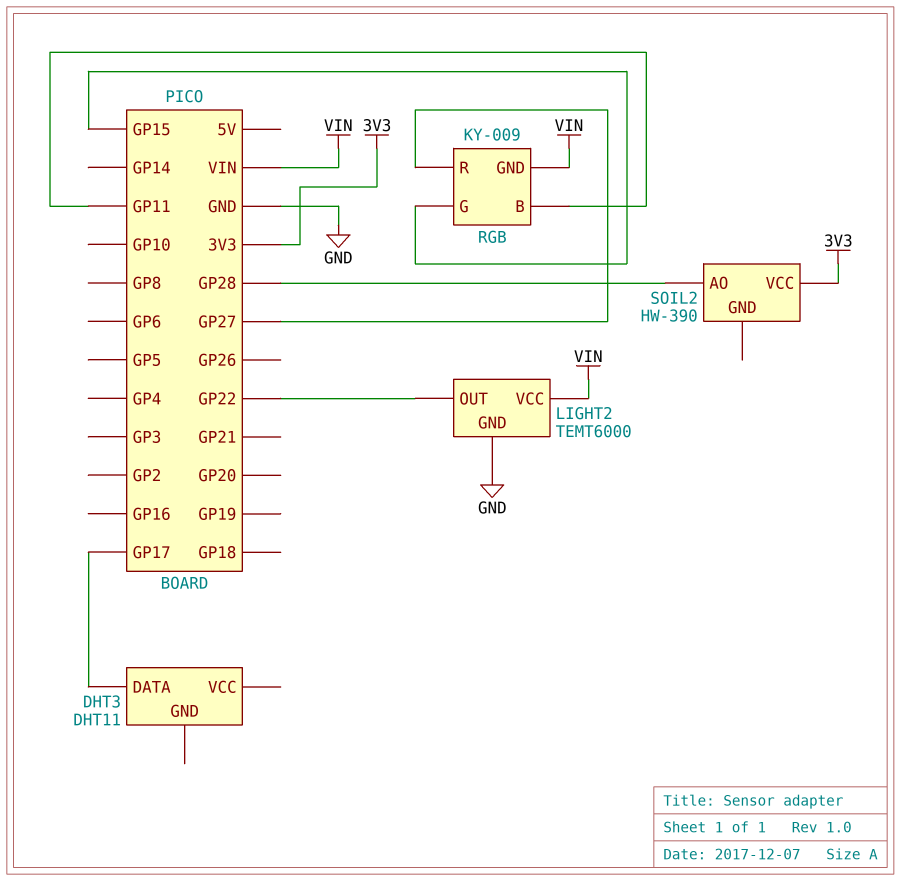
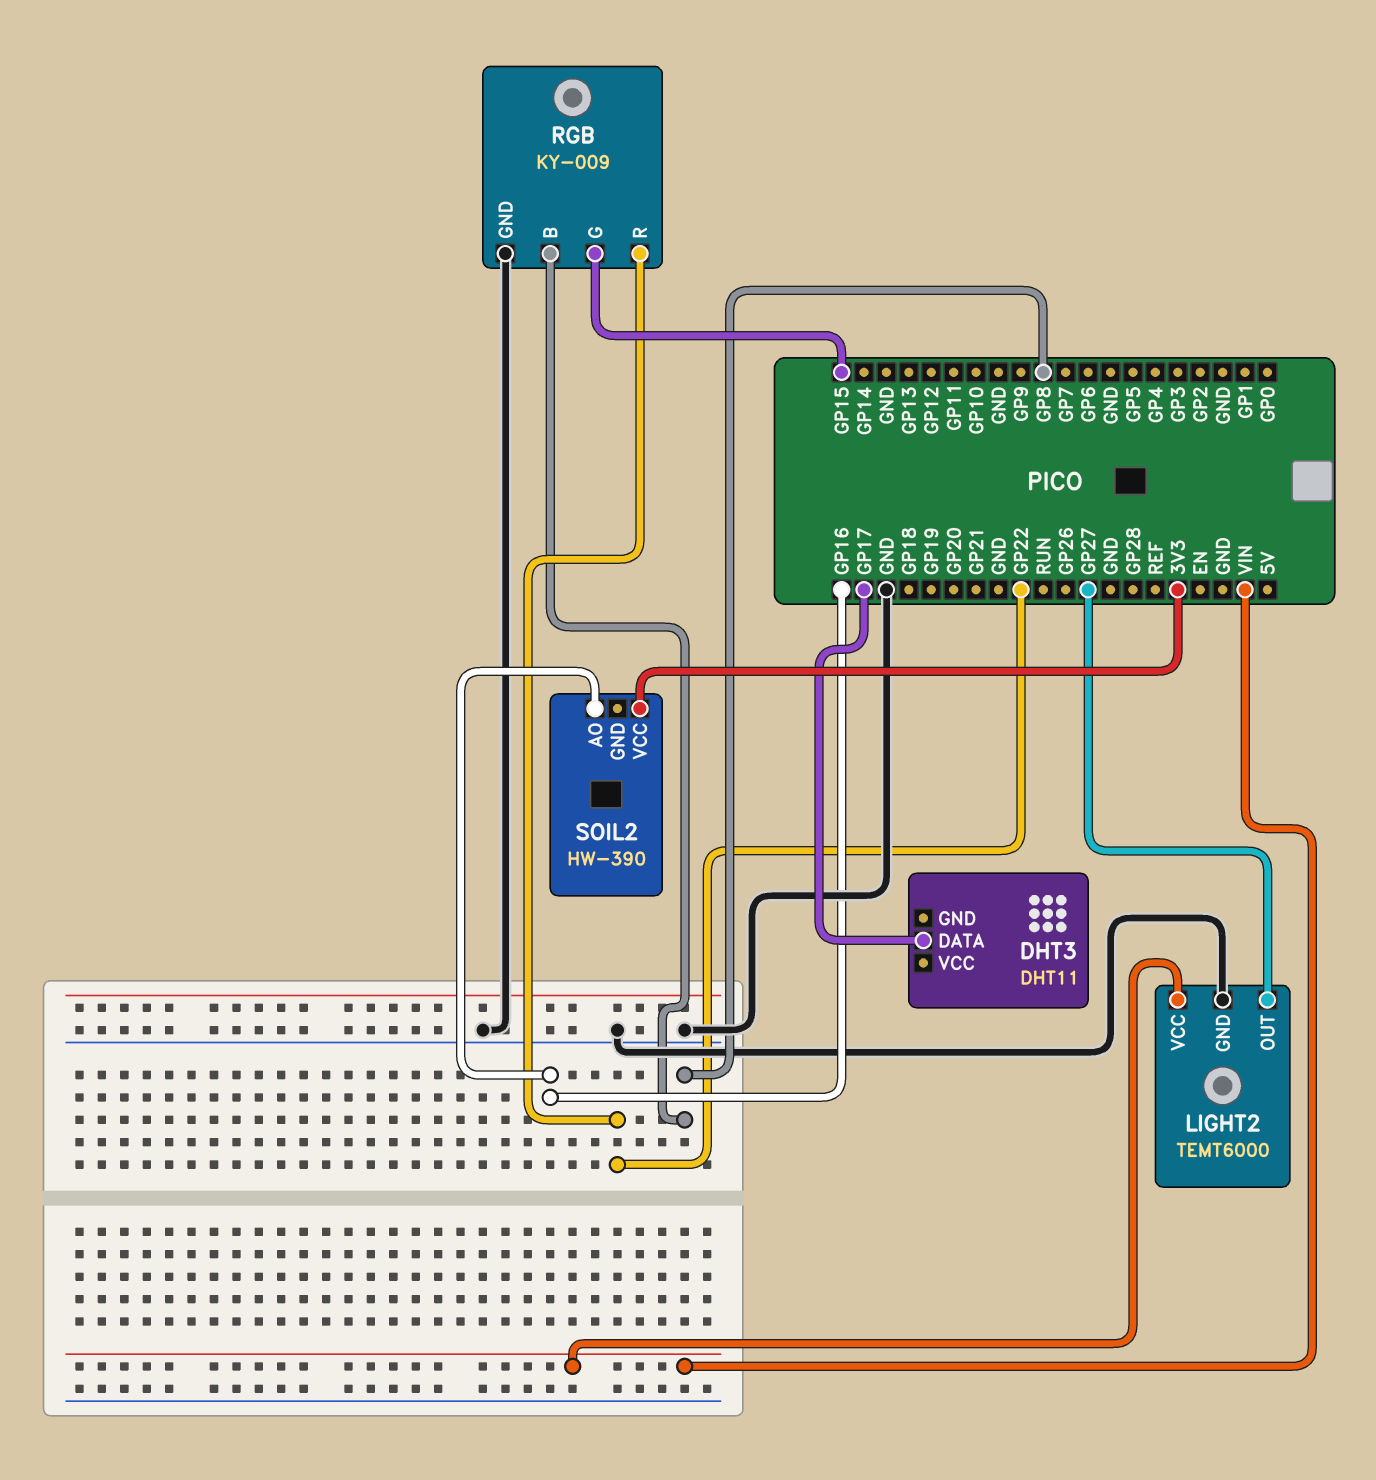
LIGHT2 pin OUT: GP22 -> GP27
RGB pin B: GP11 -> GP8
RGB pin GND: VIN -> GND
RGB pin R: GP27 -> GP22
SOIL2 pin AO: GP28 -> GP16

